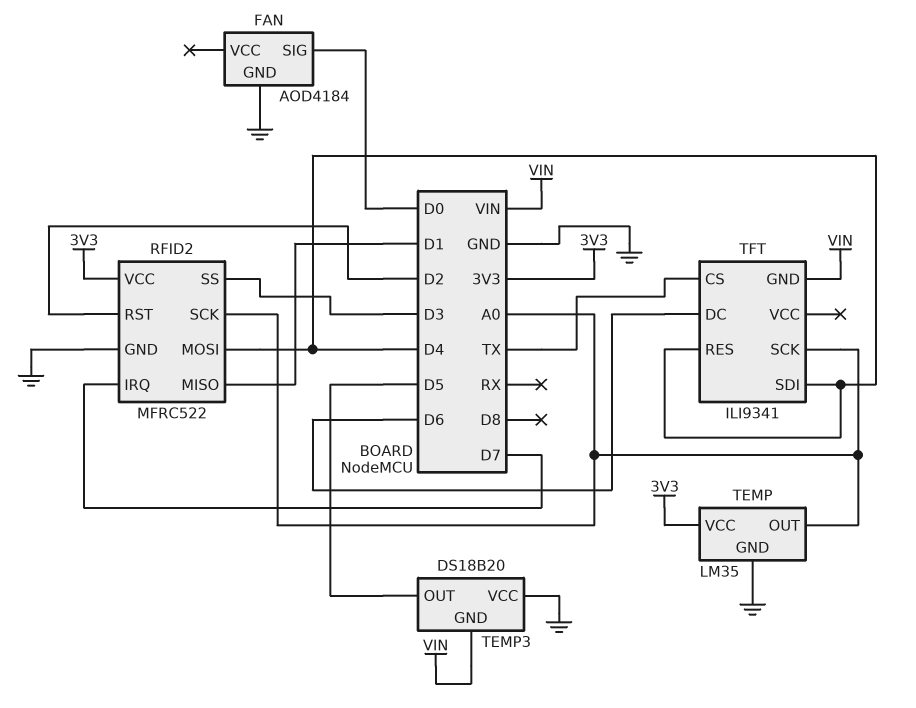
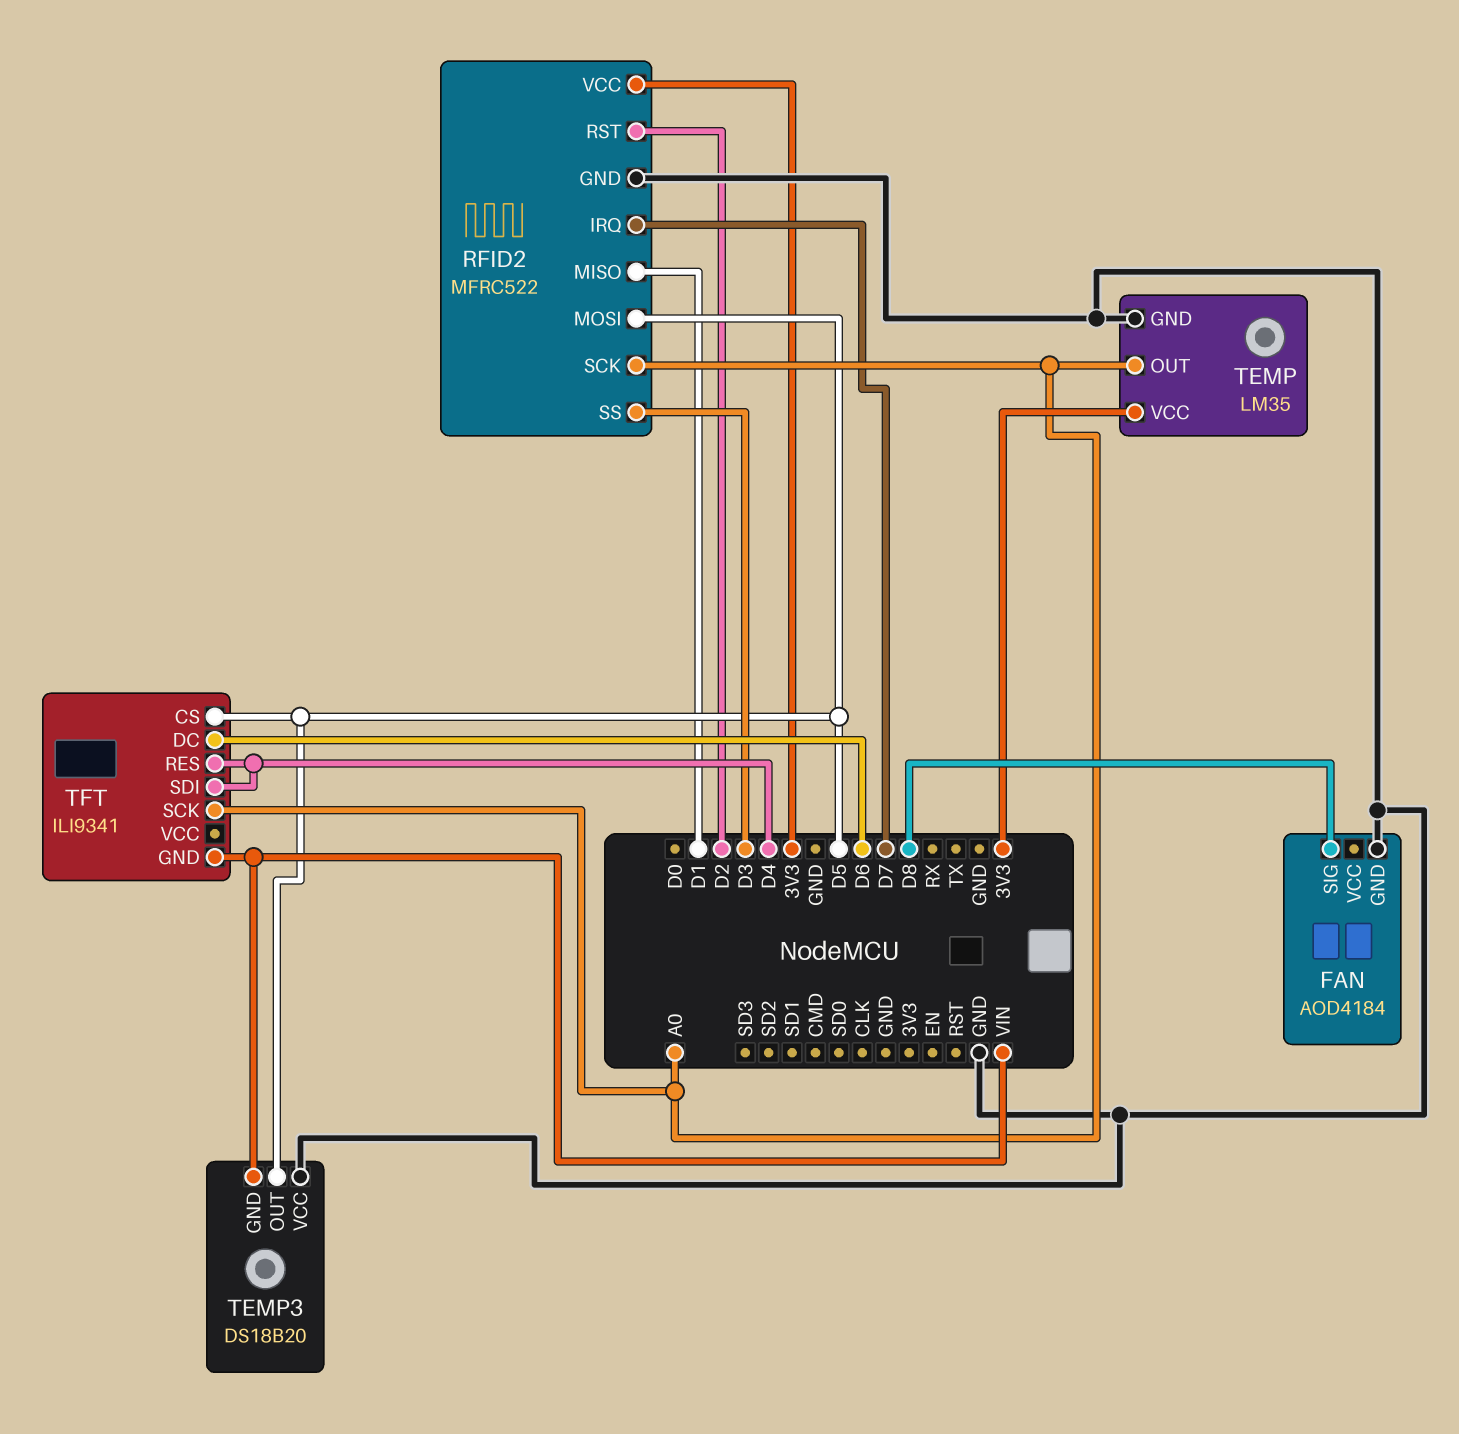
FAN pin SIG: D0 -> D8
RFID2 pin MOSI: D4 -> D5
TFT pin CS: TX -> D5

